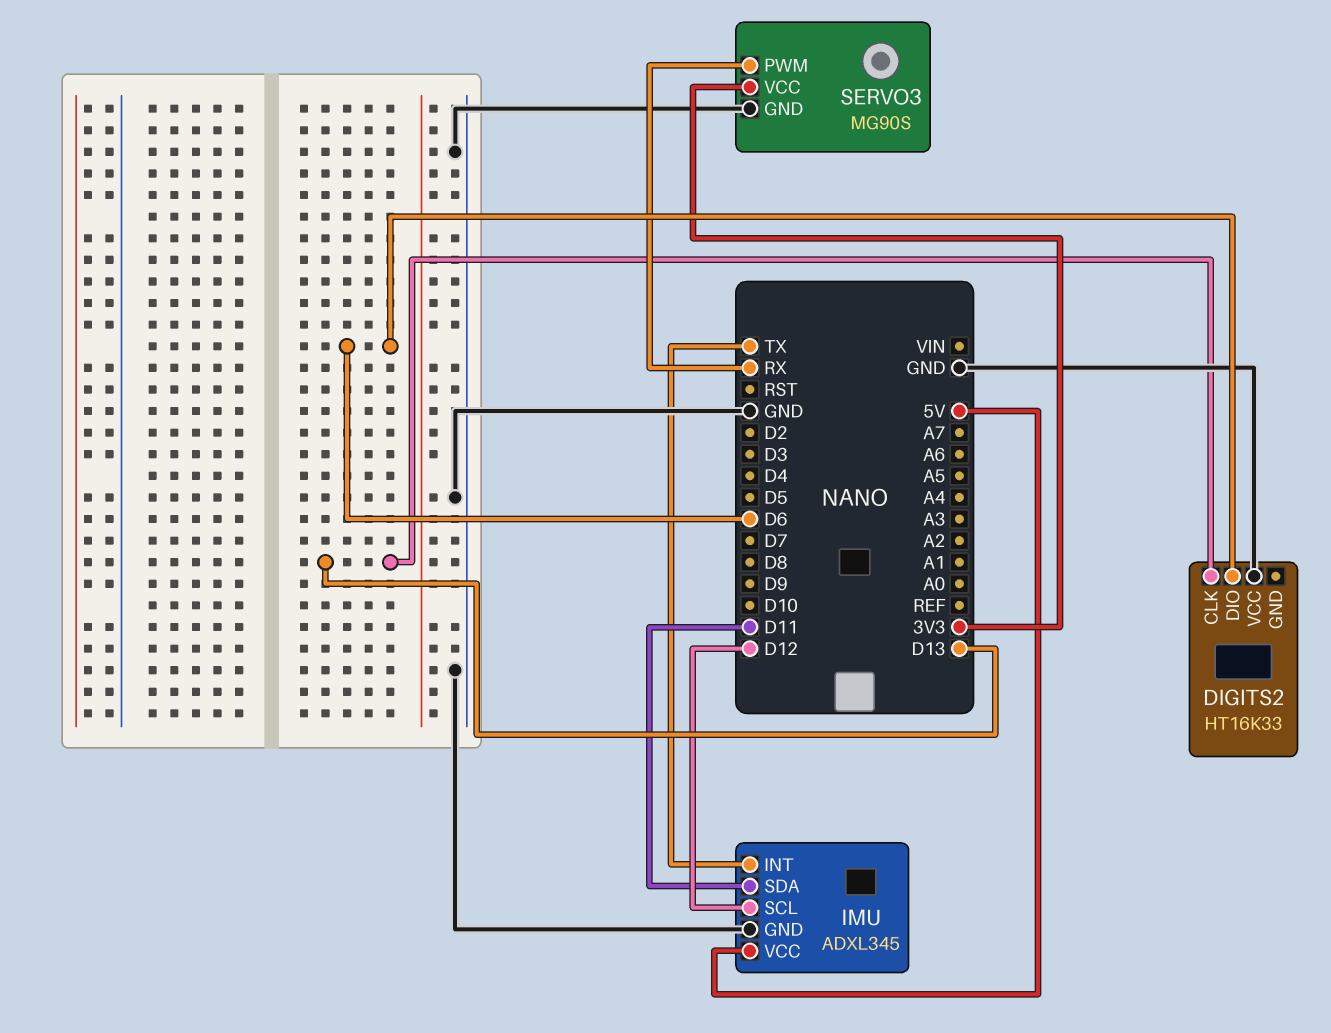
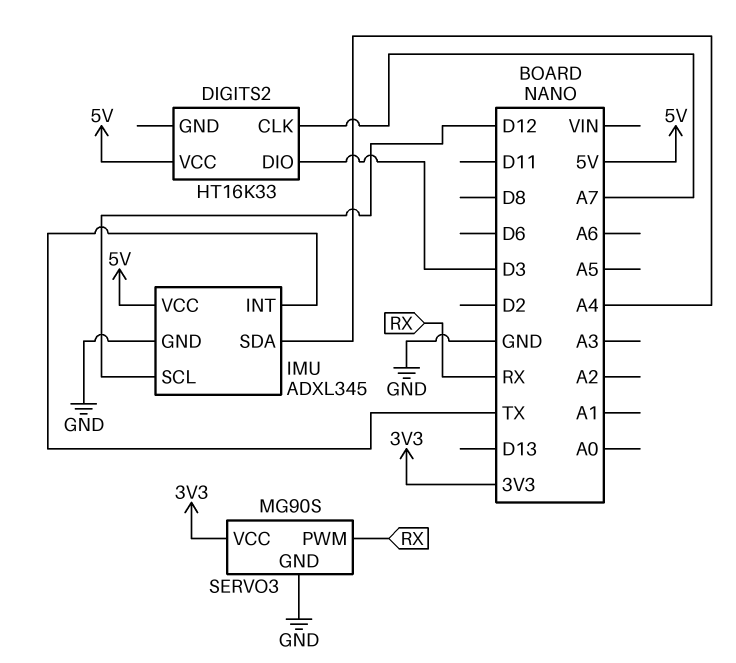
DIGITS2 pin CLK: D13 -> A7
DIGITS2 pin DIO: D6 -> D3
DIGITS2 pin VCC: GND -> 5V
IMU pin SDA: D11 -> A4

